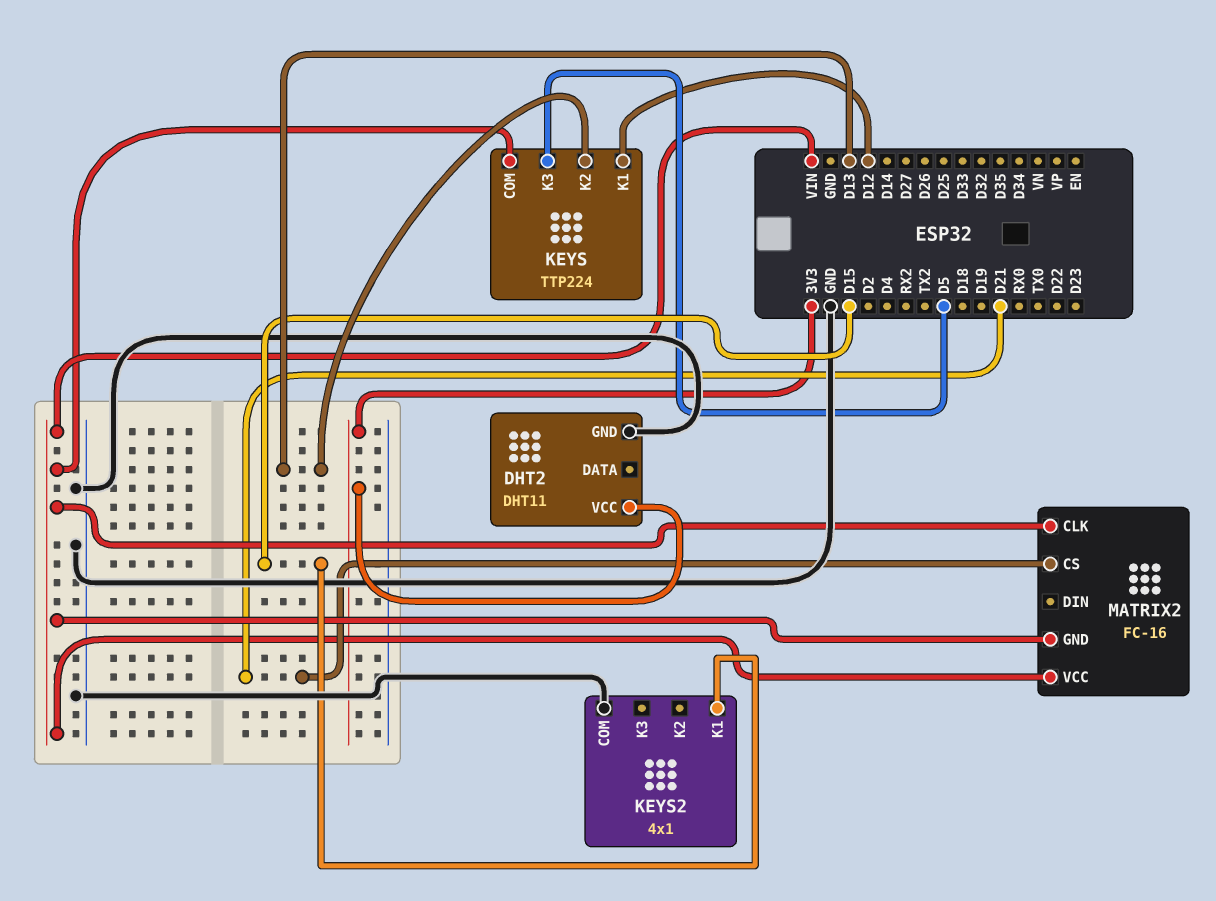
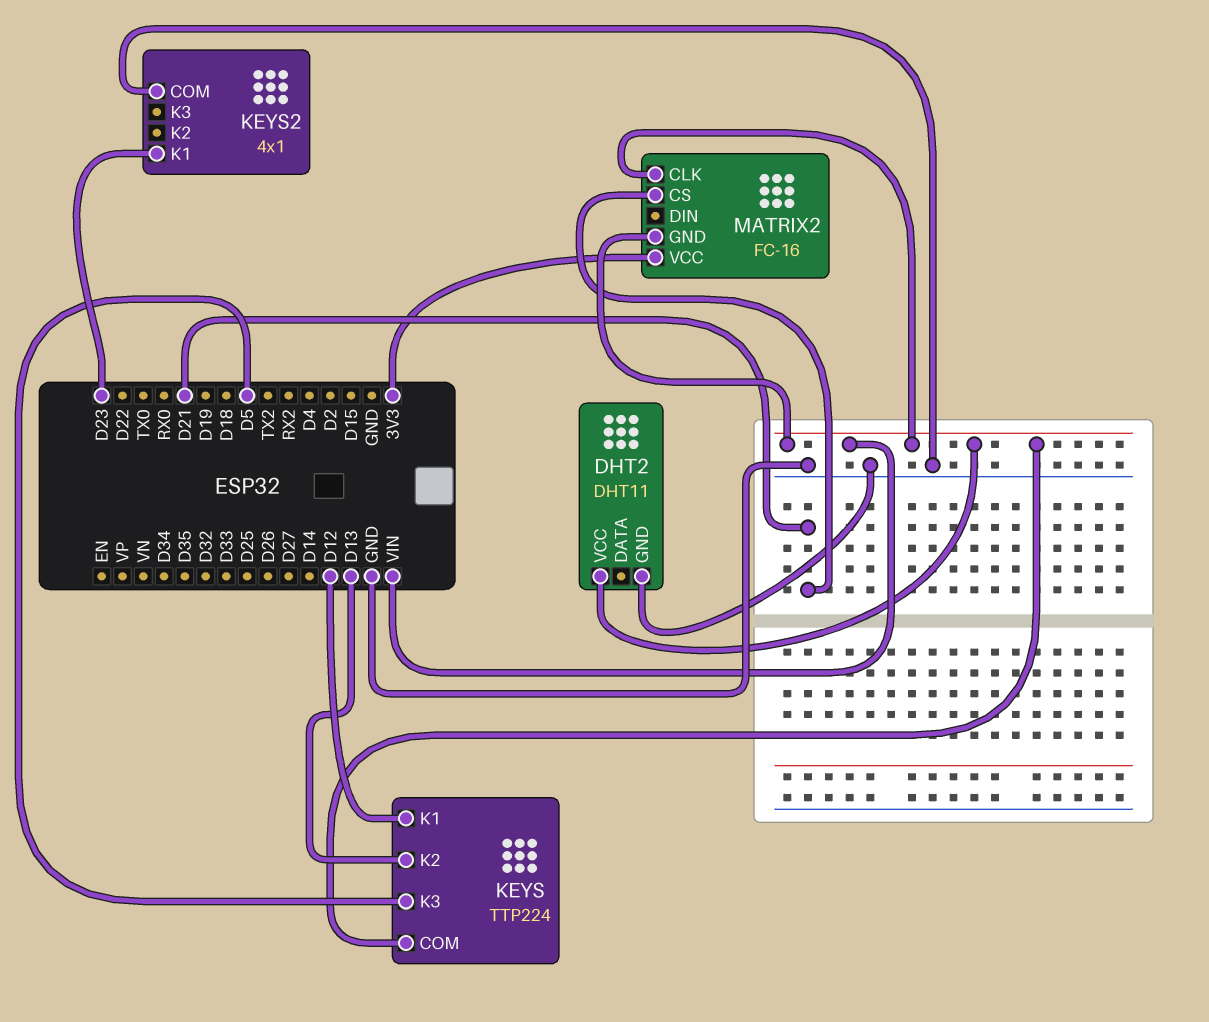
DHT2 pin VCC: 3V3 -> VIN
KEYS2 pin K1: D15 -> D23
MATRIX2 pin VCC: VIN -> 3V3

